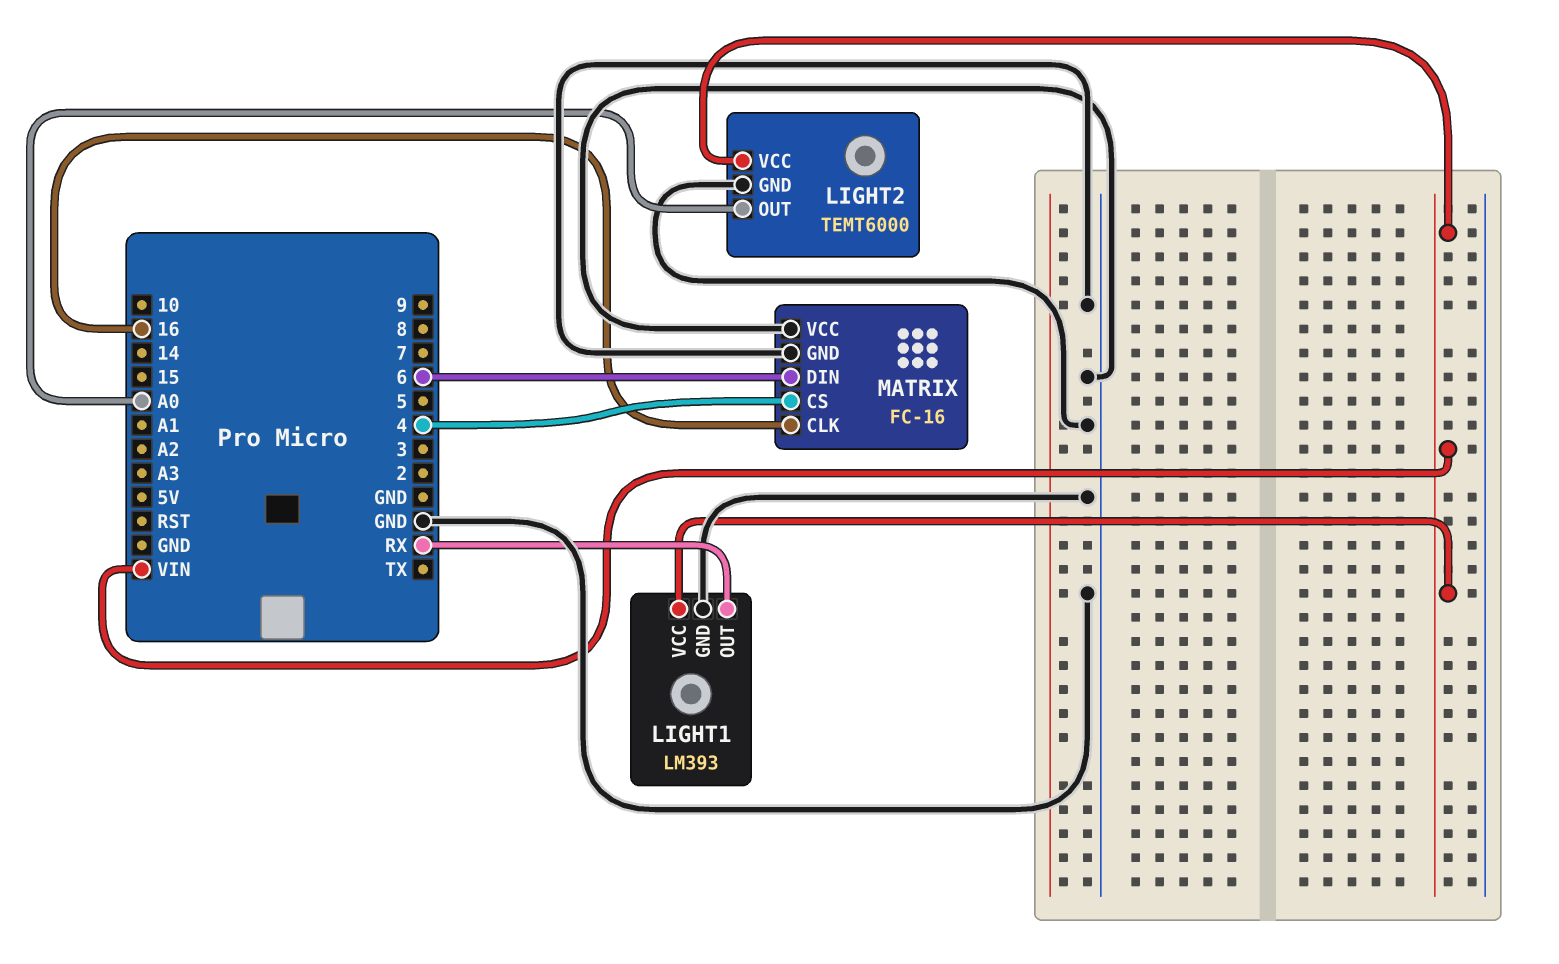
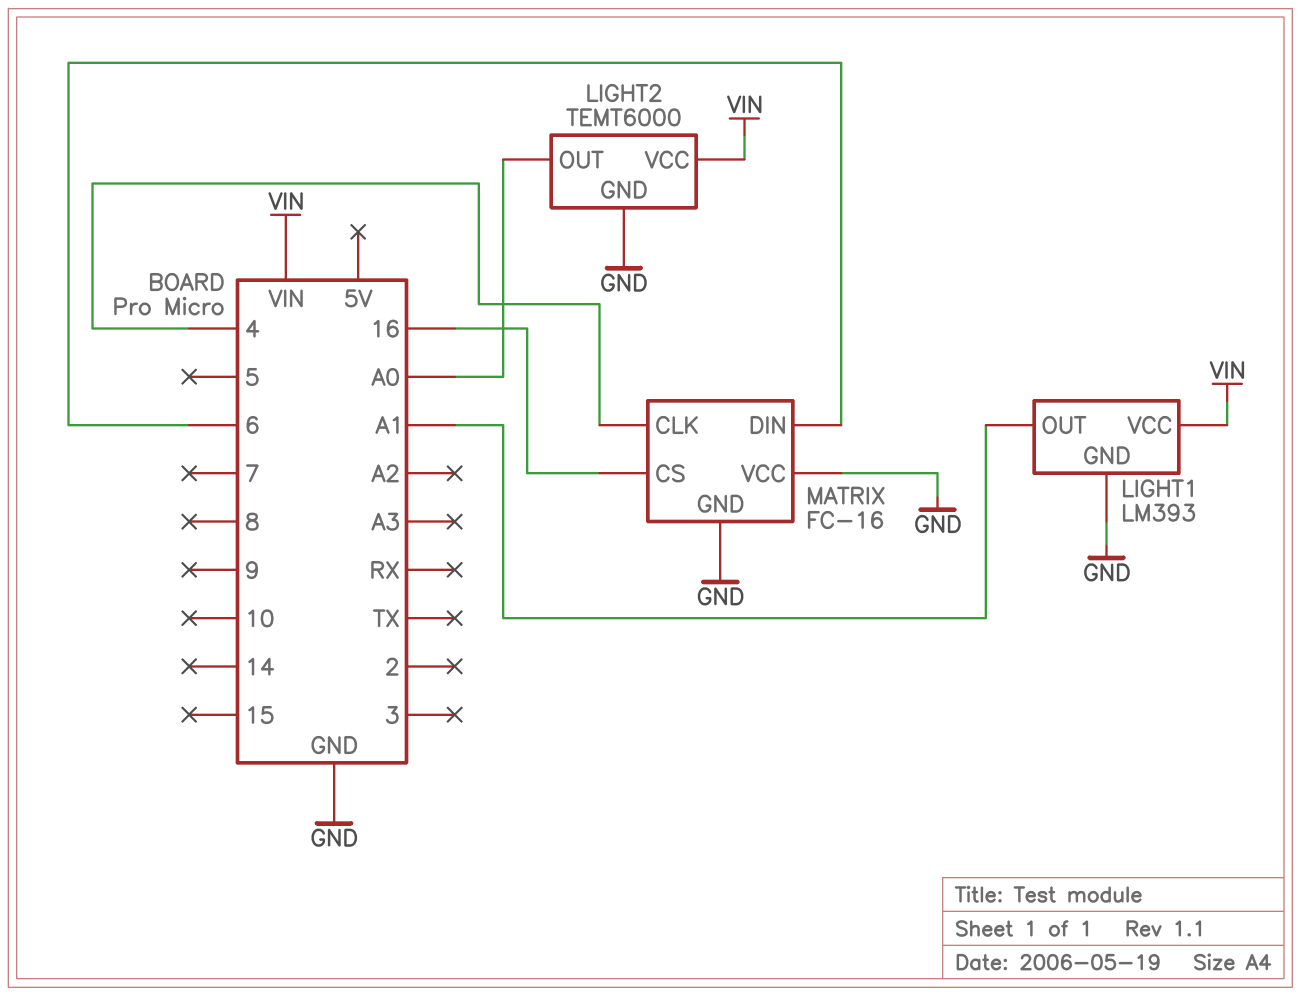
LIGHT1 pin OUT: RX -> A1
MATRIX pin CLK: 16 -> 4
MATRIX pin CS: 4 -> 16

